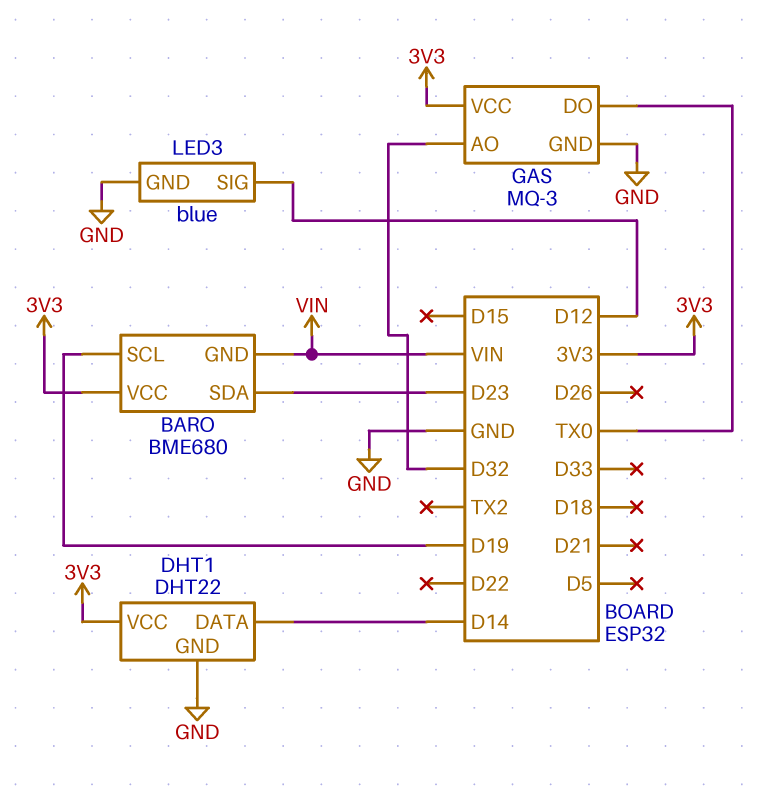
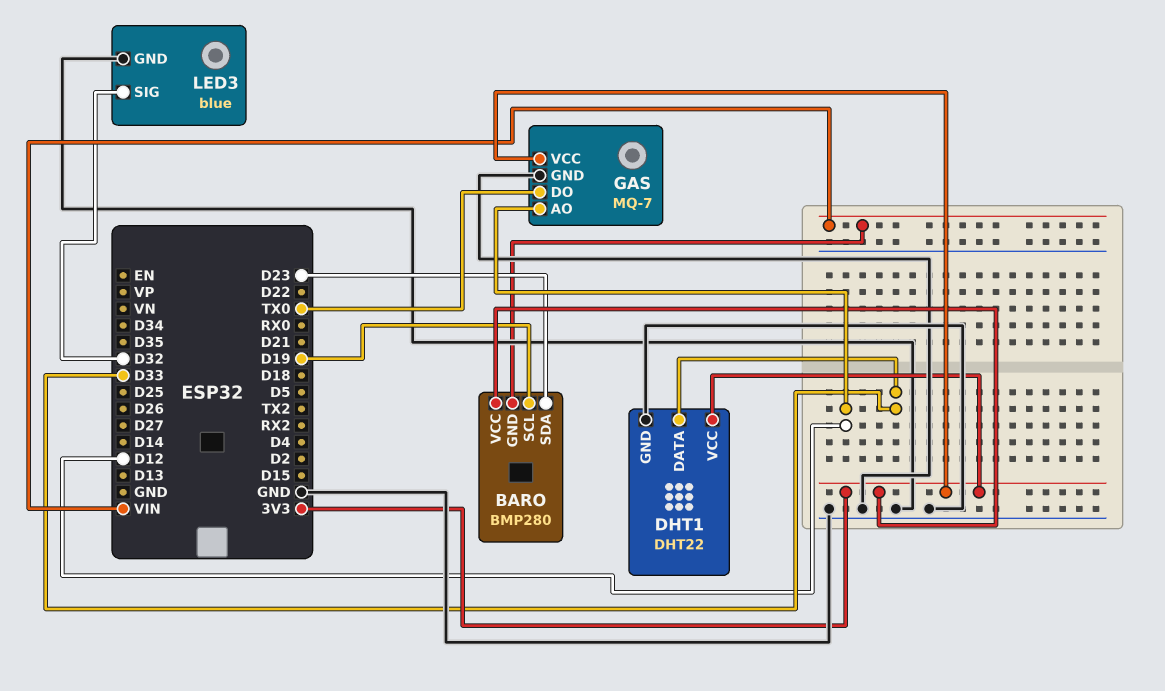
BARO: BME680 -> BMP280
DHT1 pin DATA: D14 -> D33
GAS: MQ-3 -> MQ-7
GAS pin AO: D32 -> D12
LED3 pin SIG: D12 -> D32

